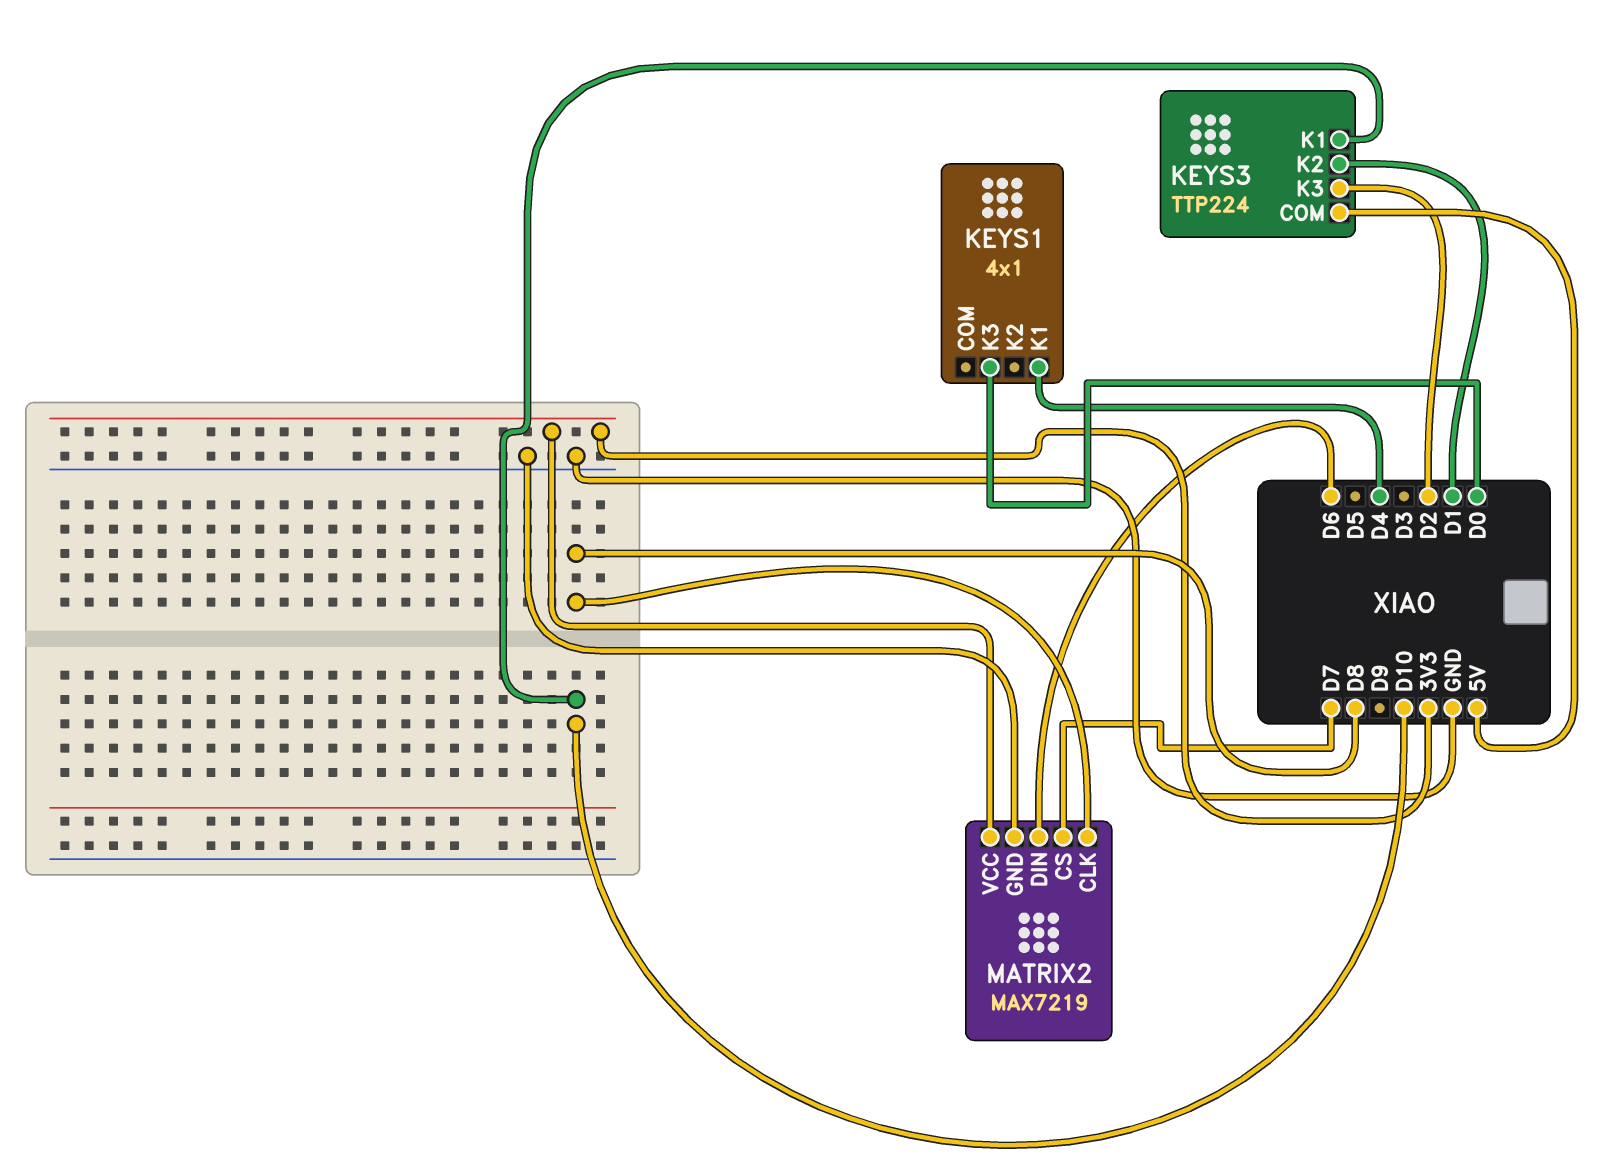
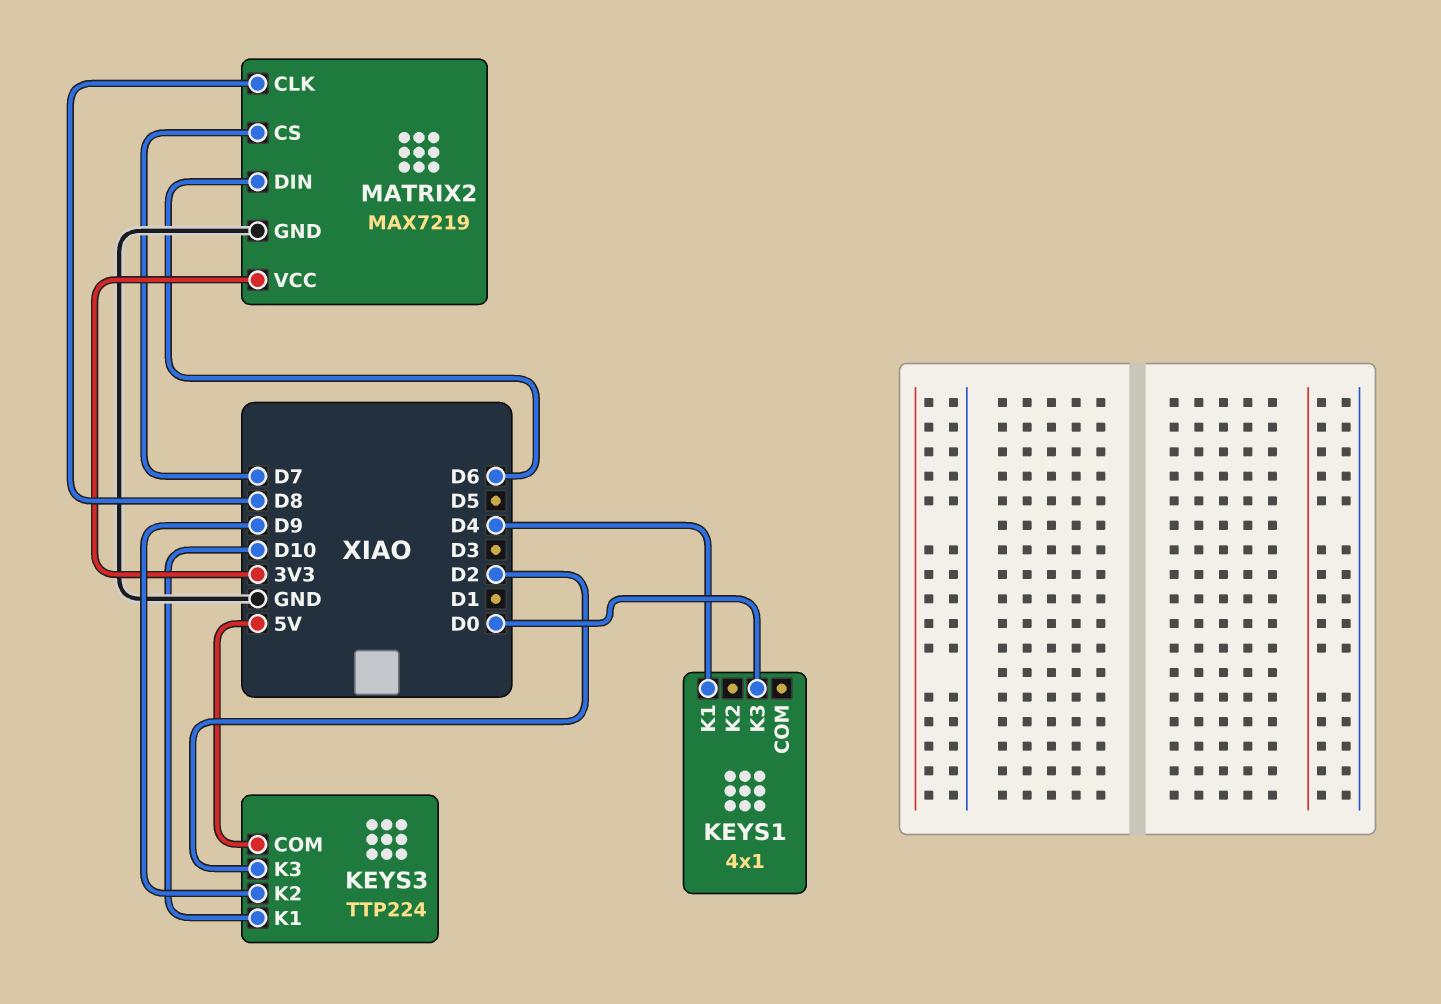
KEYS3 pin K2: D1 -> D9

